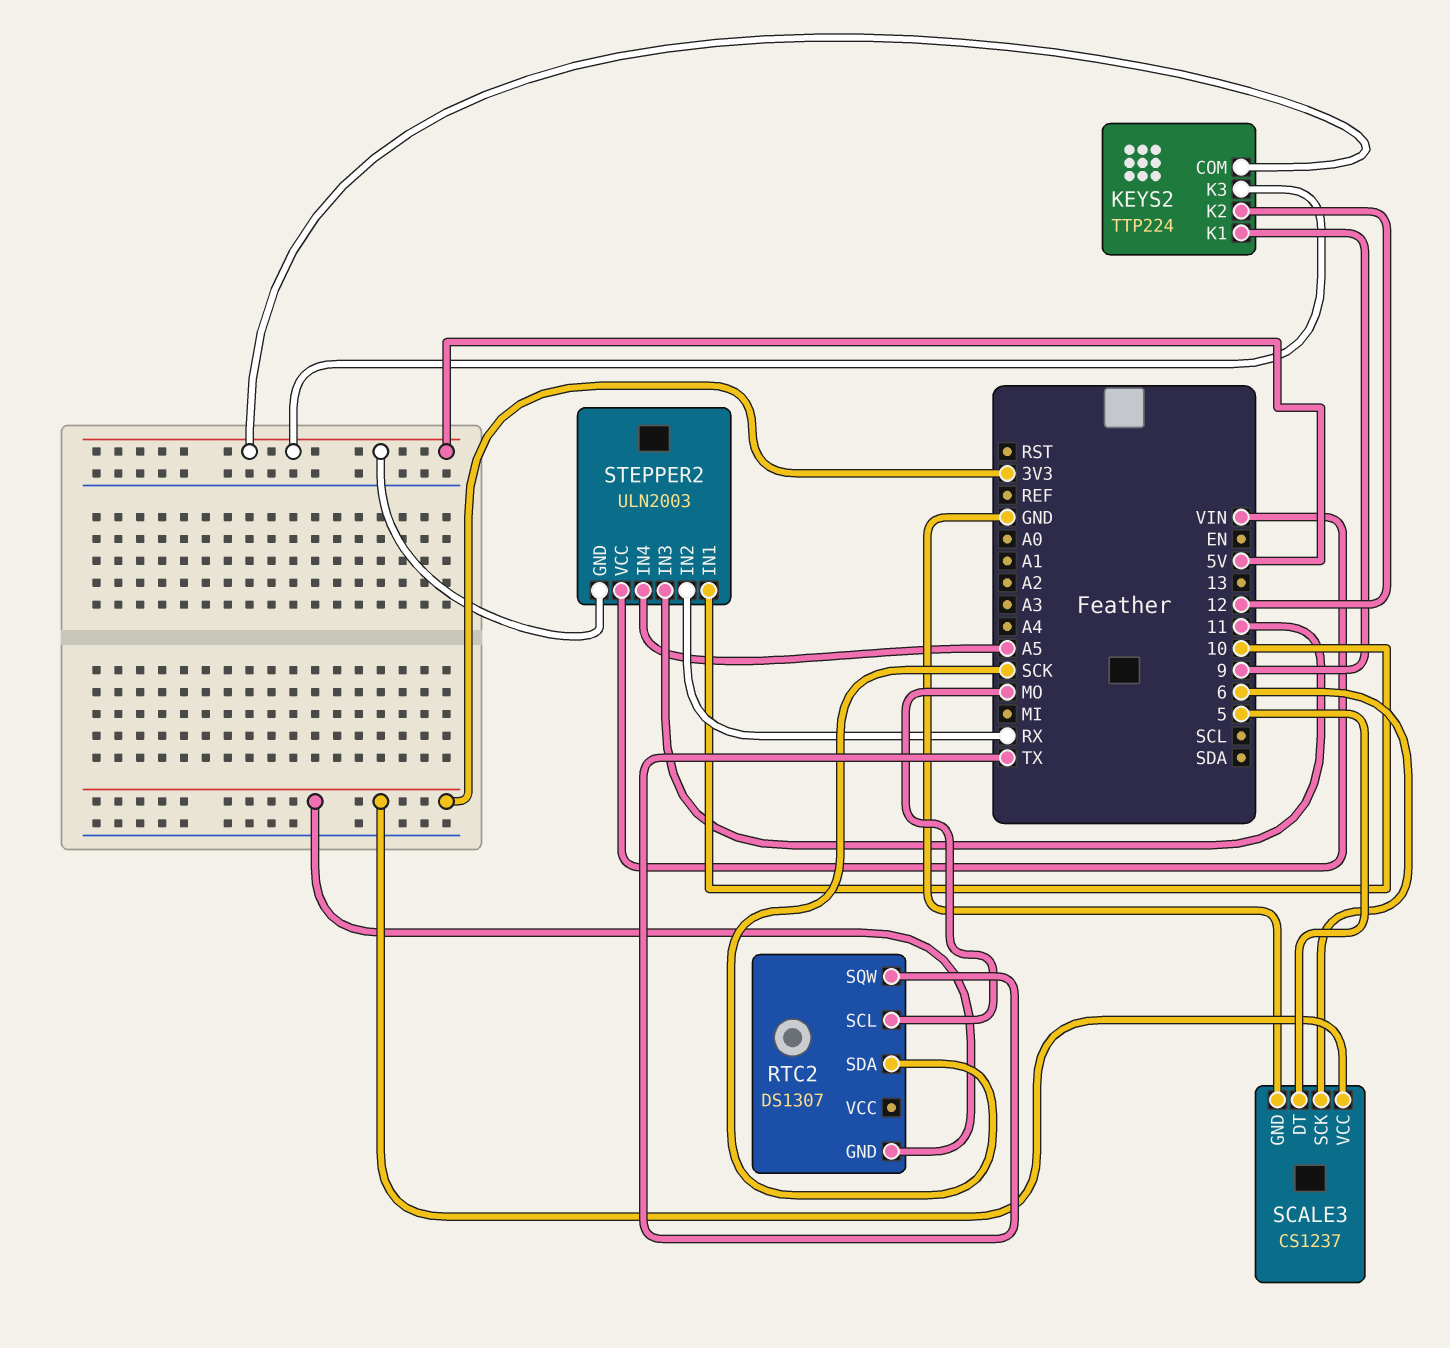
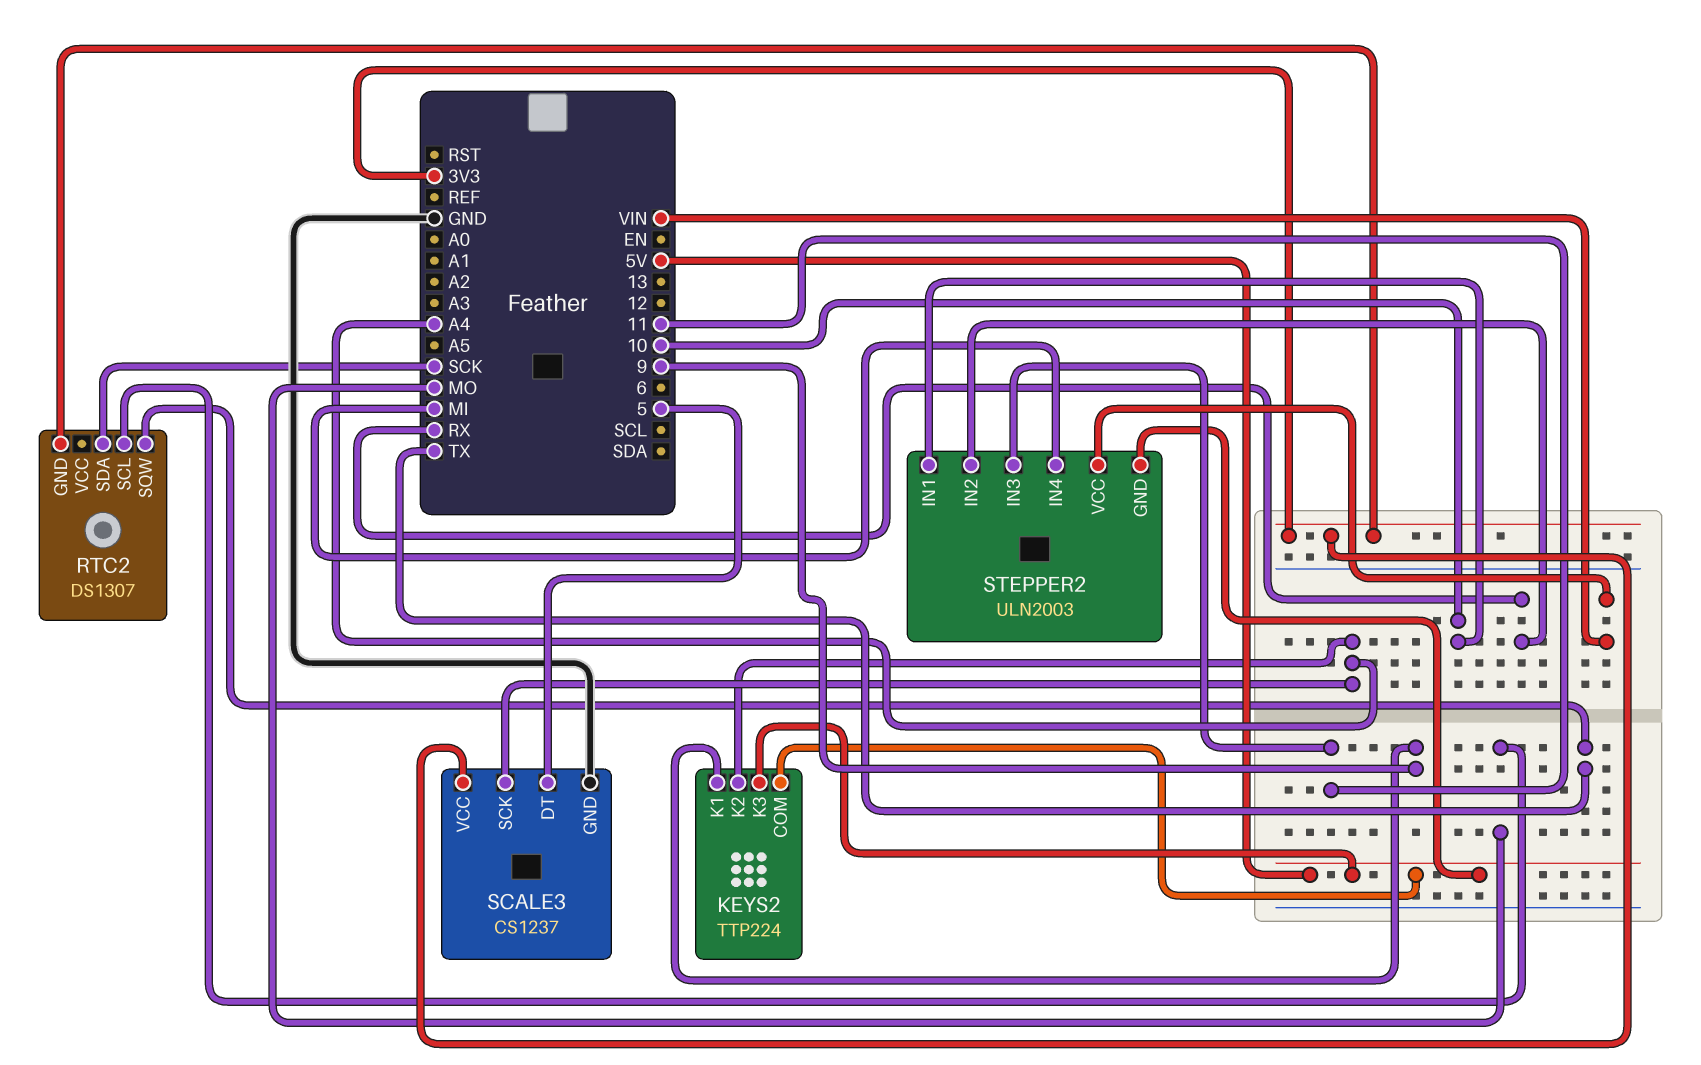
KEYS2 pin K2: 12 -> A4
SCALE3 pin SCK: 6 -> A4
STEPPER2 pin IN4: A5 -> MI

